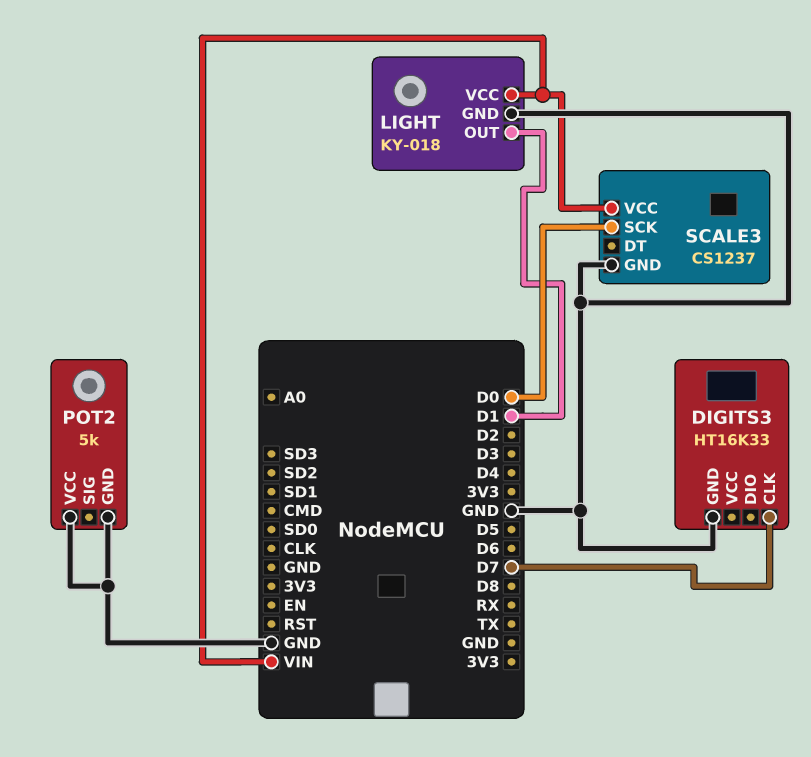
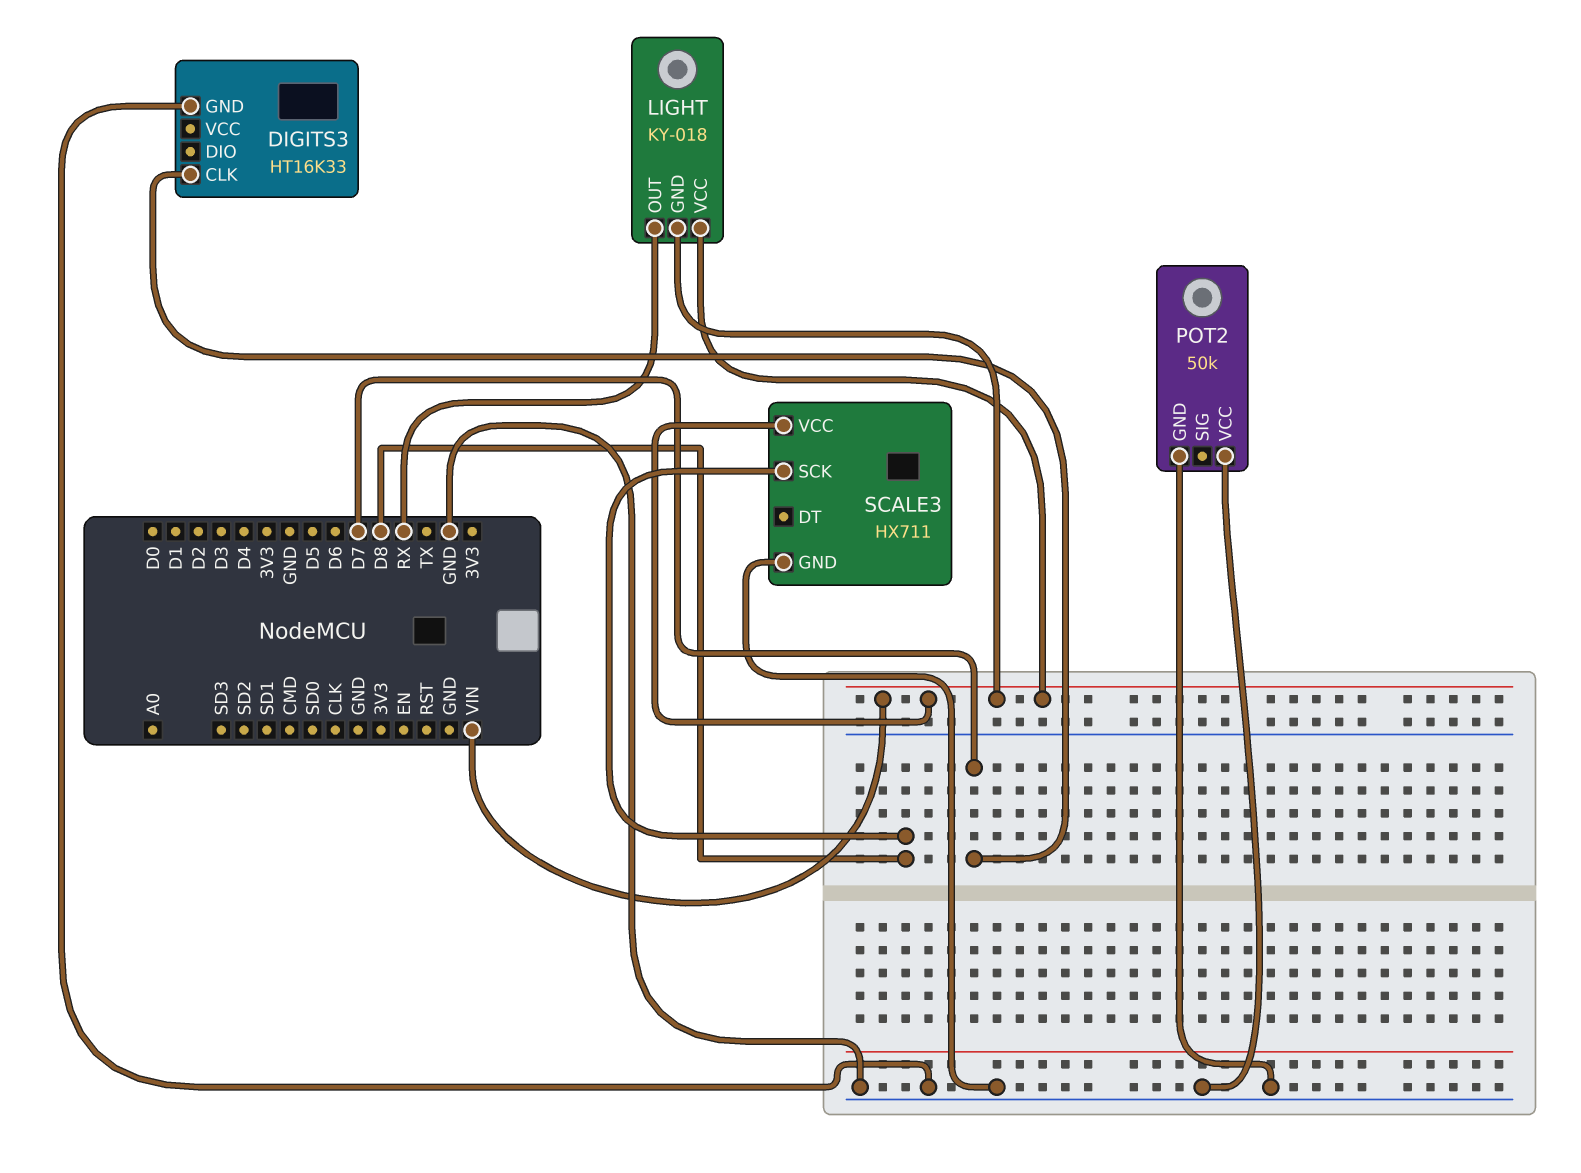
LIGHT pin GND: GND -> VIN
LIGHT pin OUT: D1 -> RX
POT2: 5k -> 50k
SCALE3: CS1237 -> HX711
SCALE3 pin SCK: D0 -> D8

